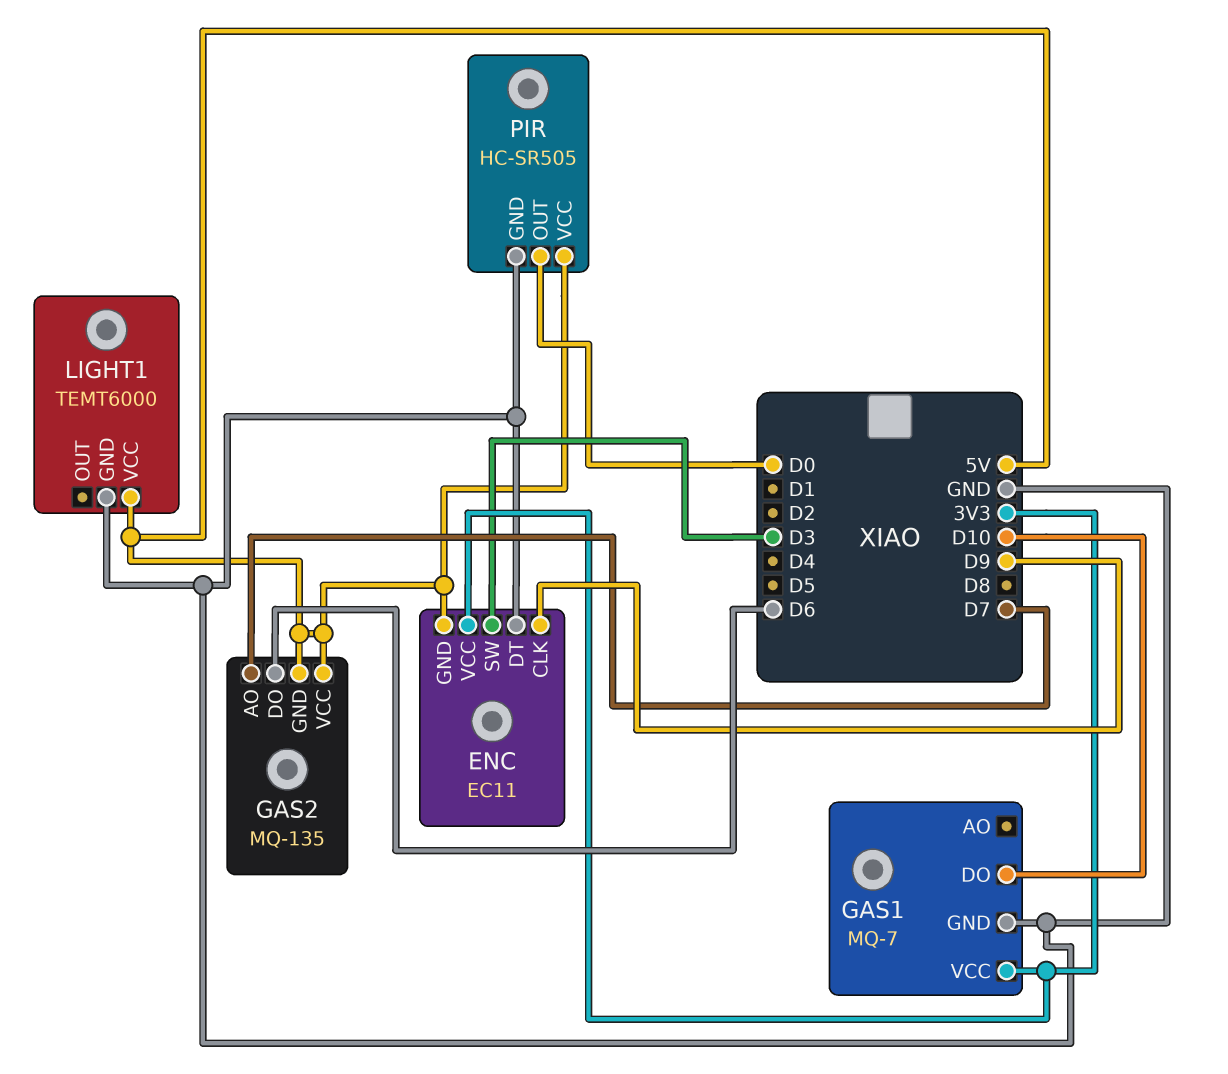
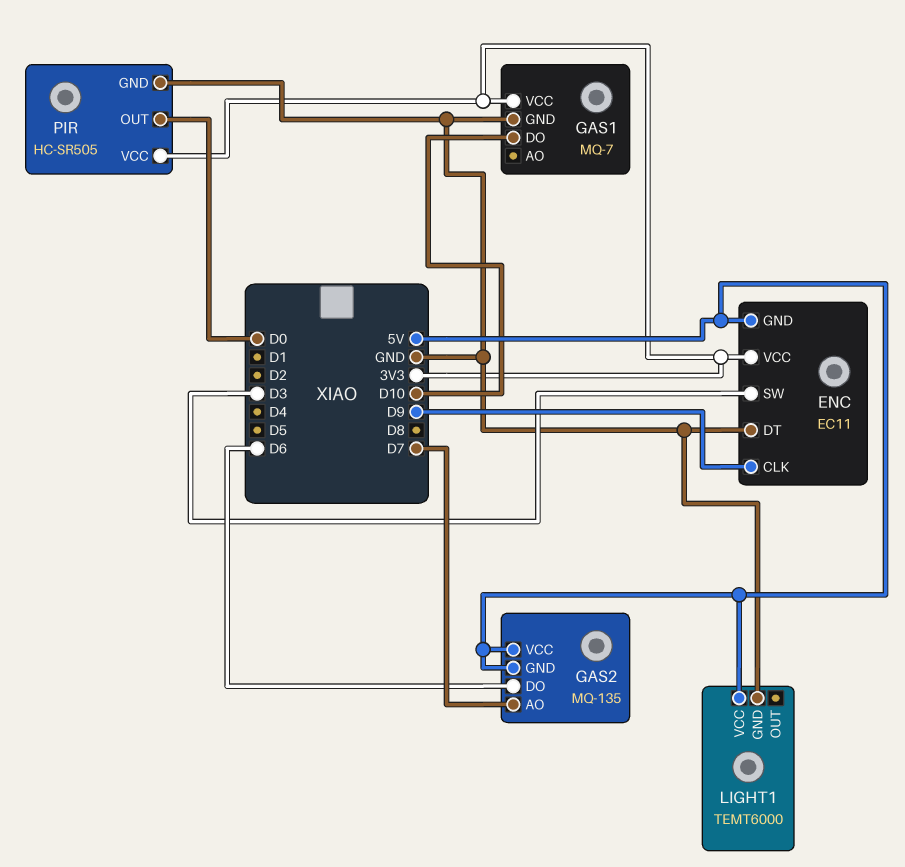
PIR pin VCC: 5V -> 3V3

